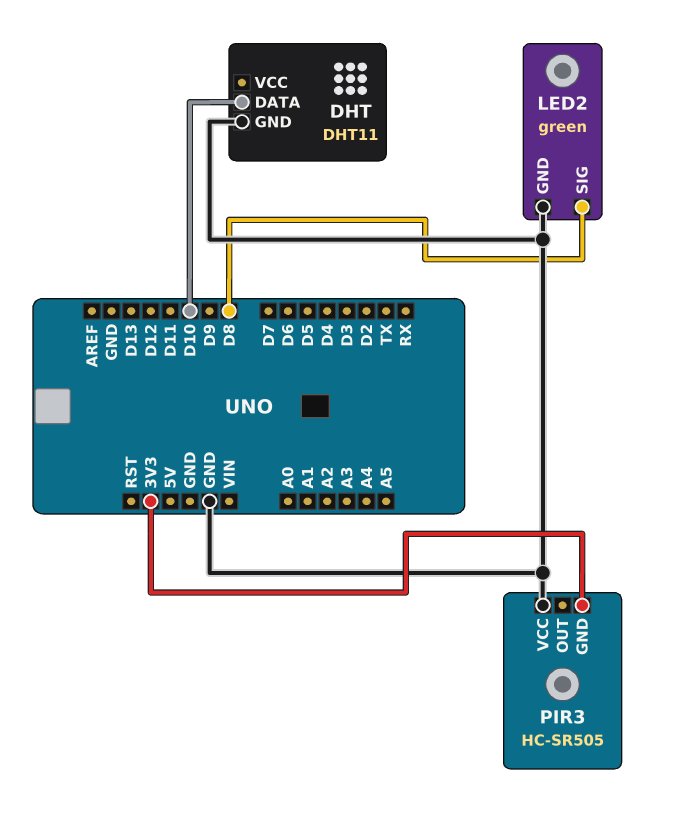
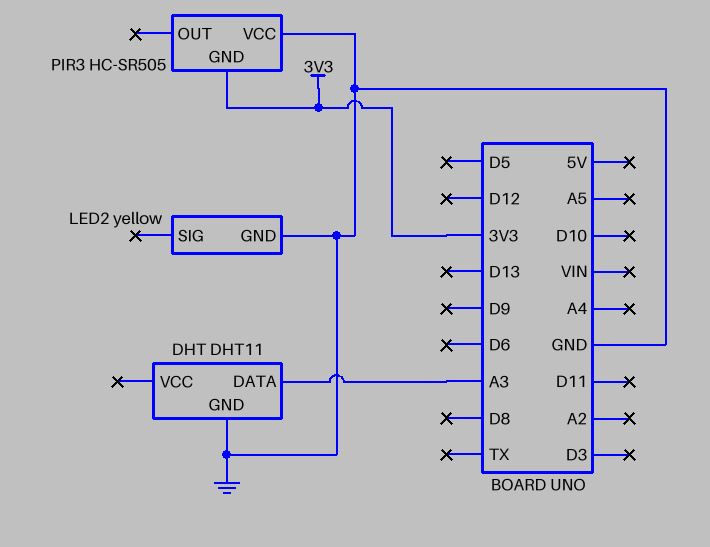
DHT pin DATA: D10 -> A3
LED2: green -> yellow
LED2 pin SIG: D8 -> none

